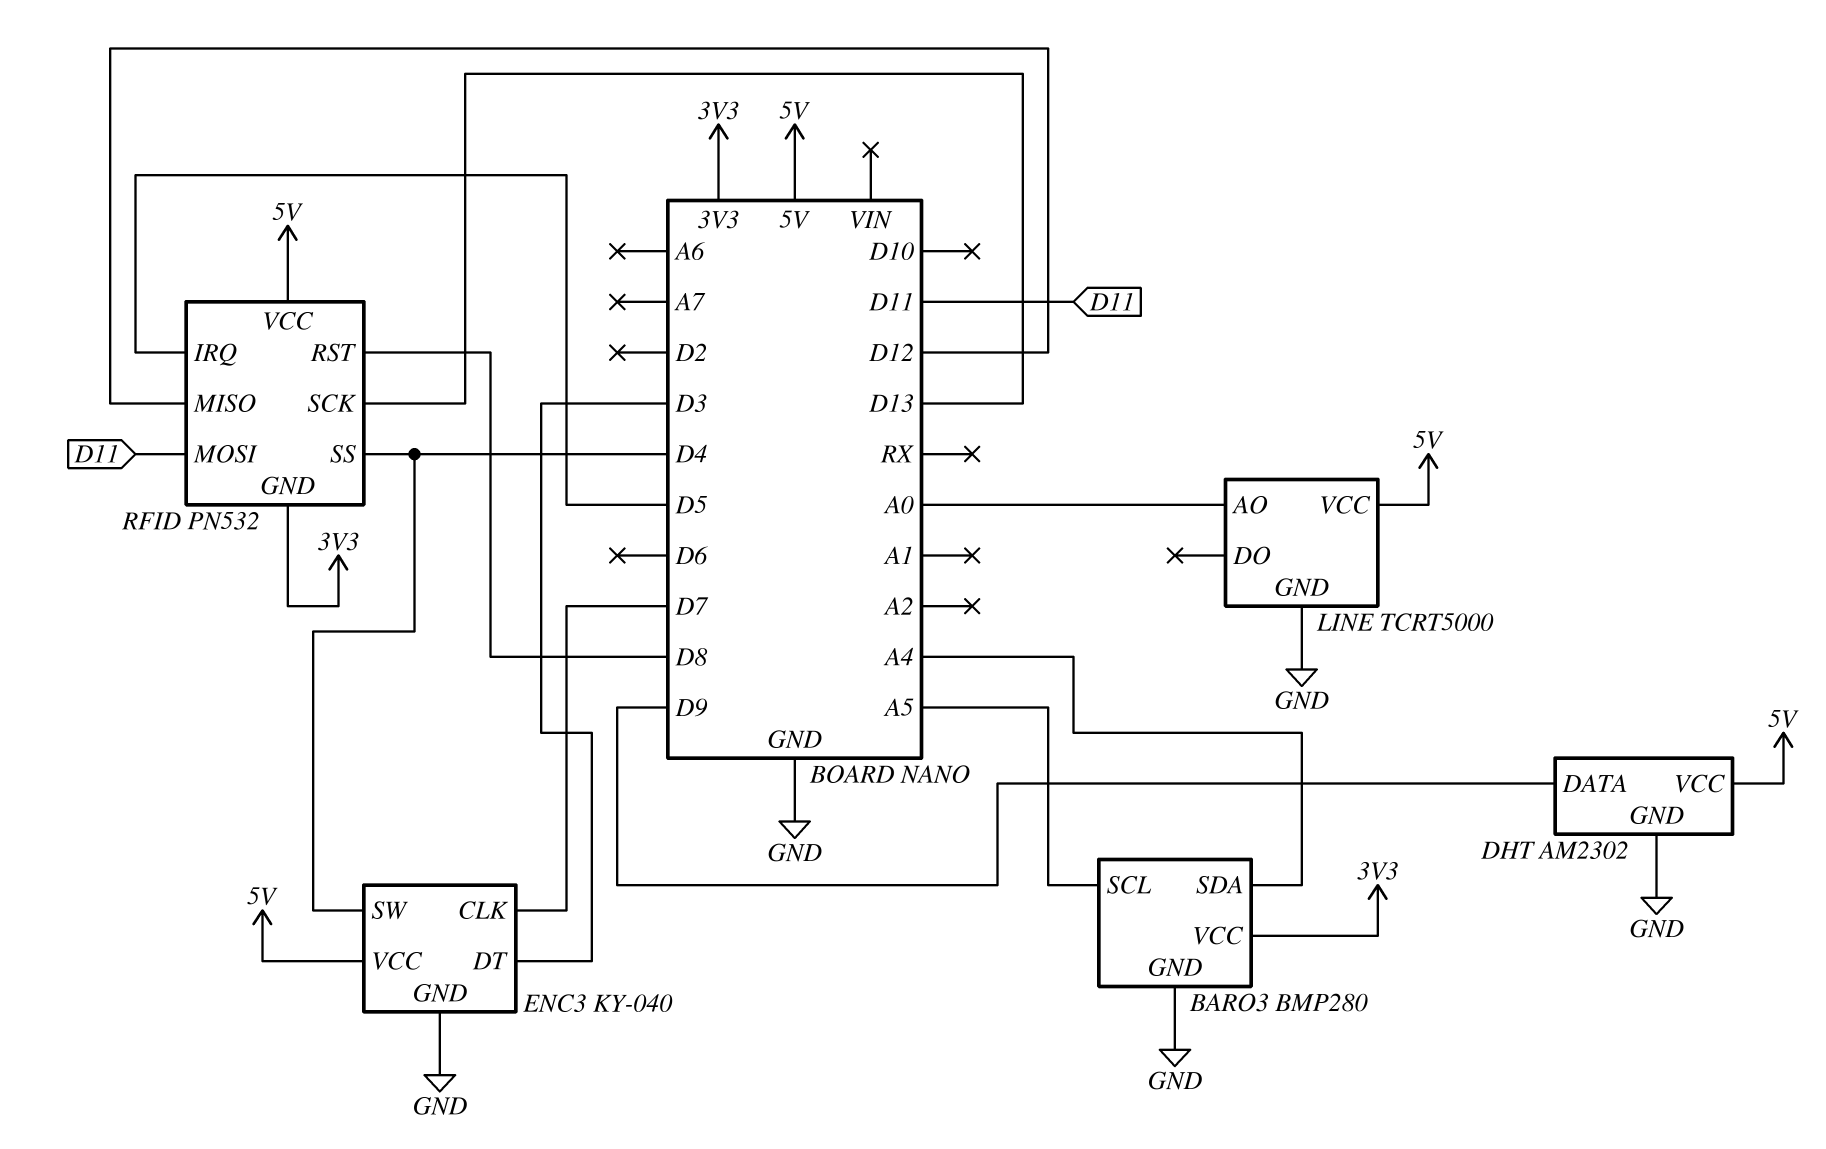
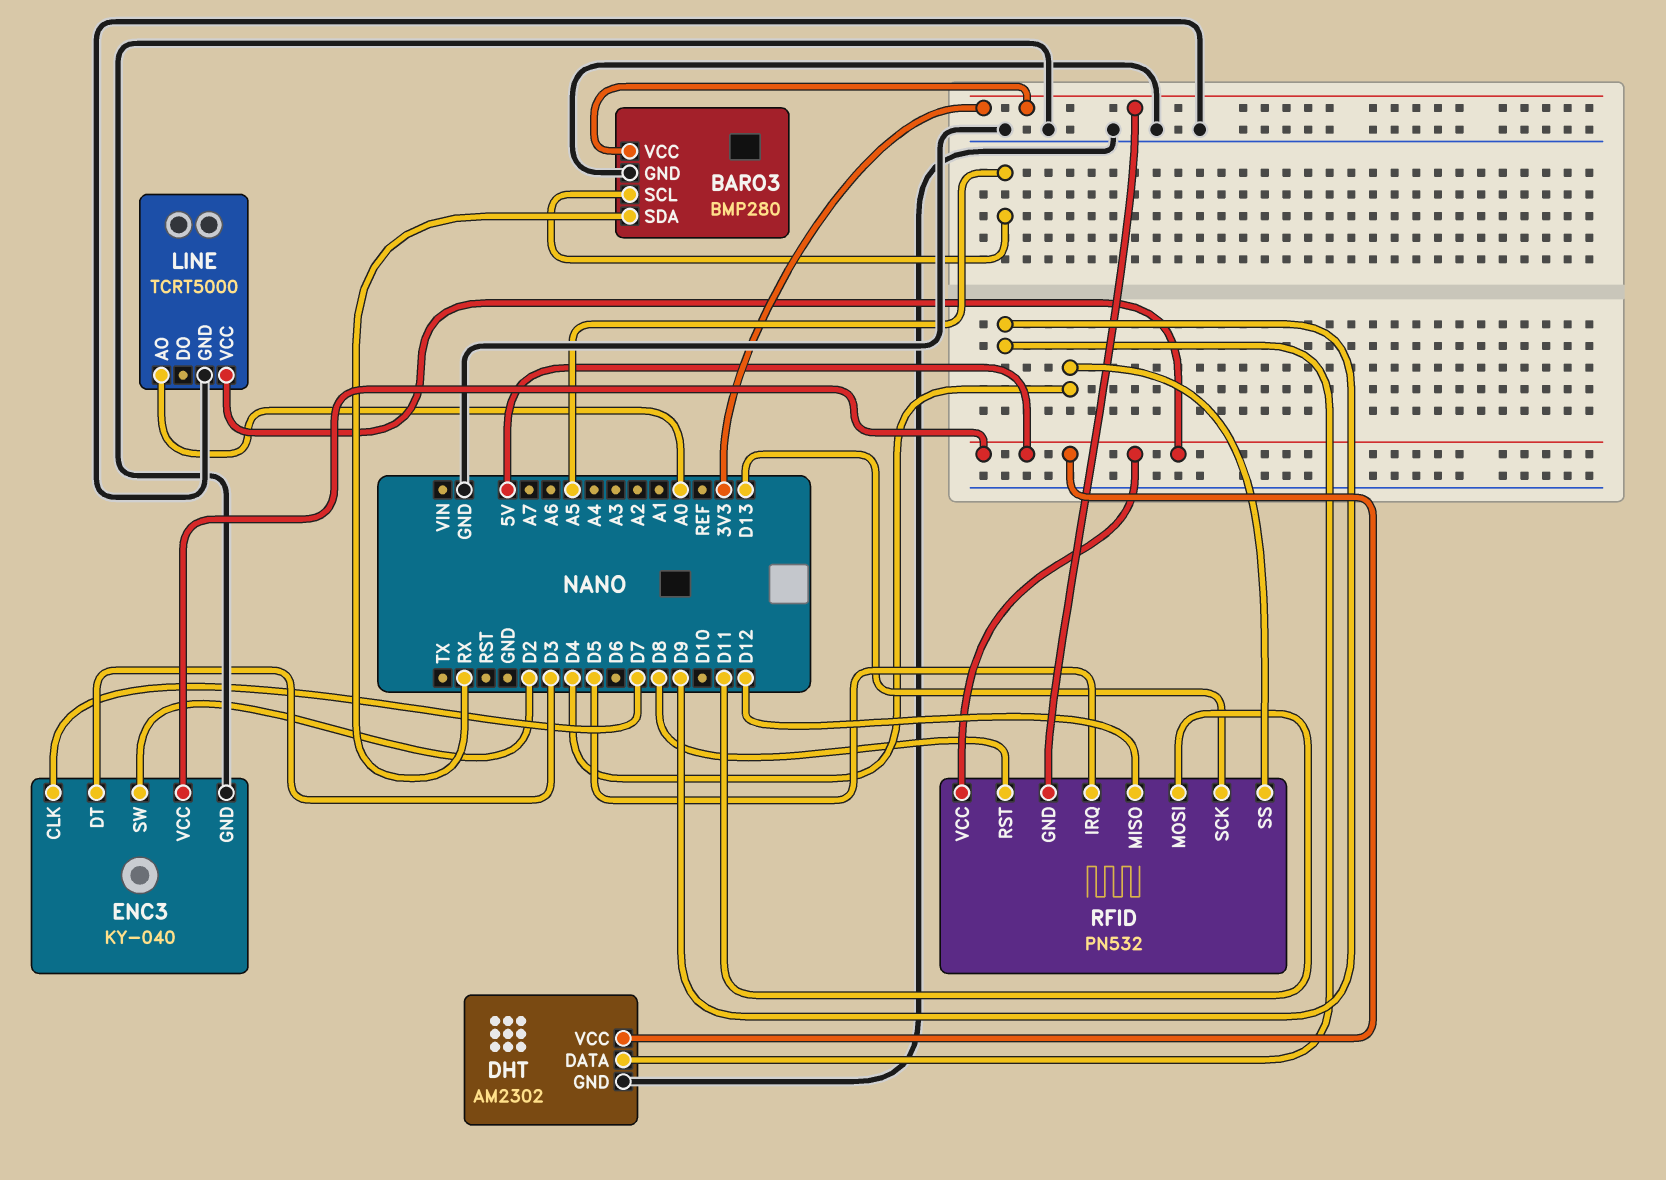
BARO3 pin SDA: A4 -> RX
ENC3 pin SW: D4 -> D2

